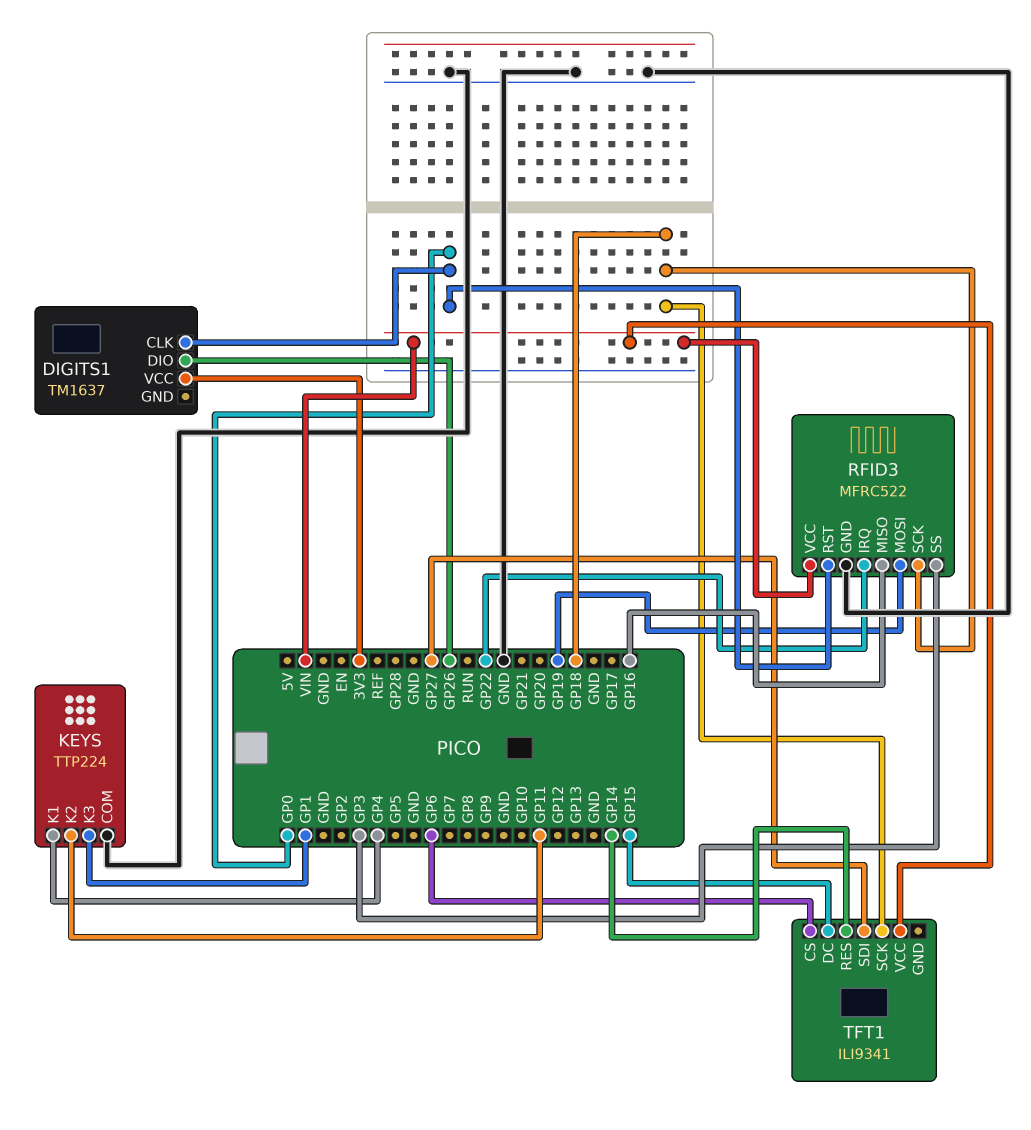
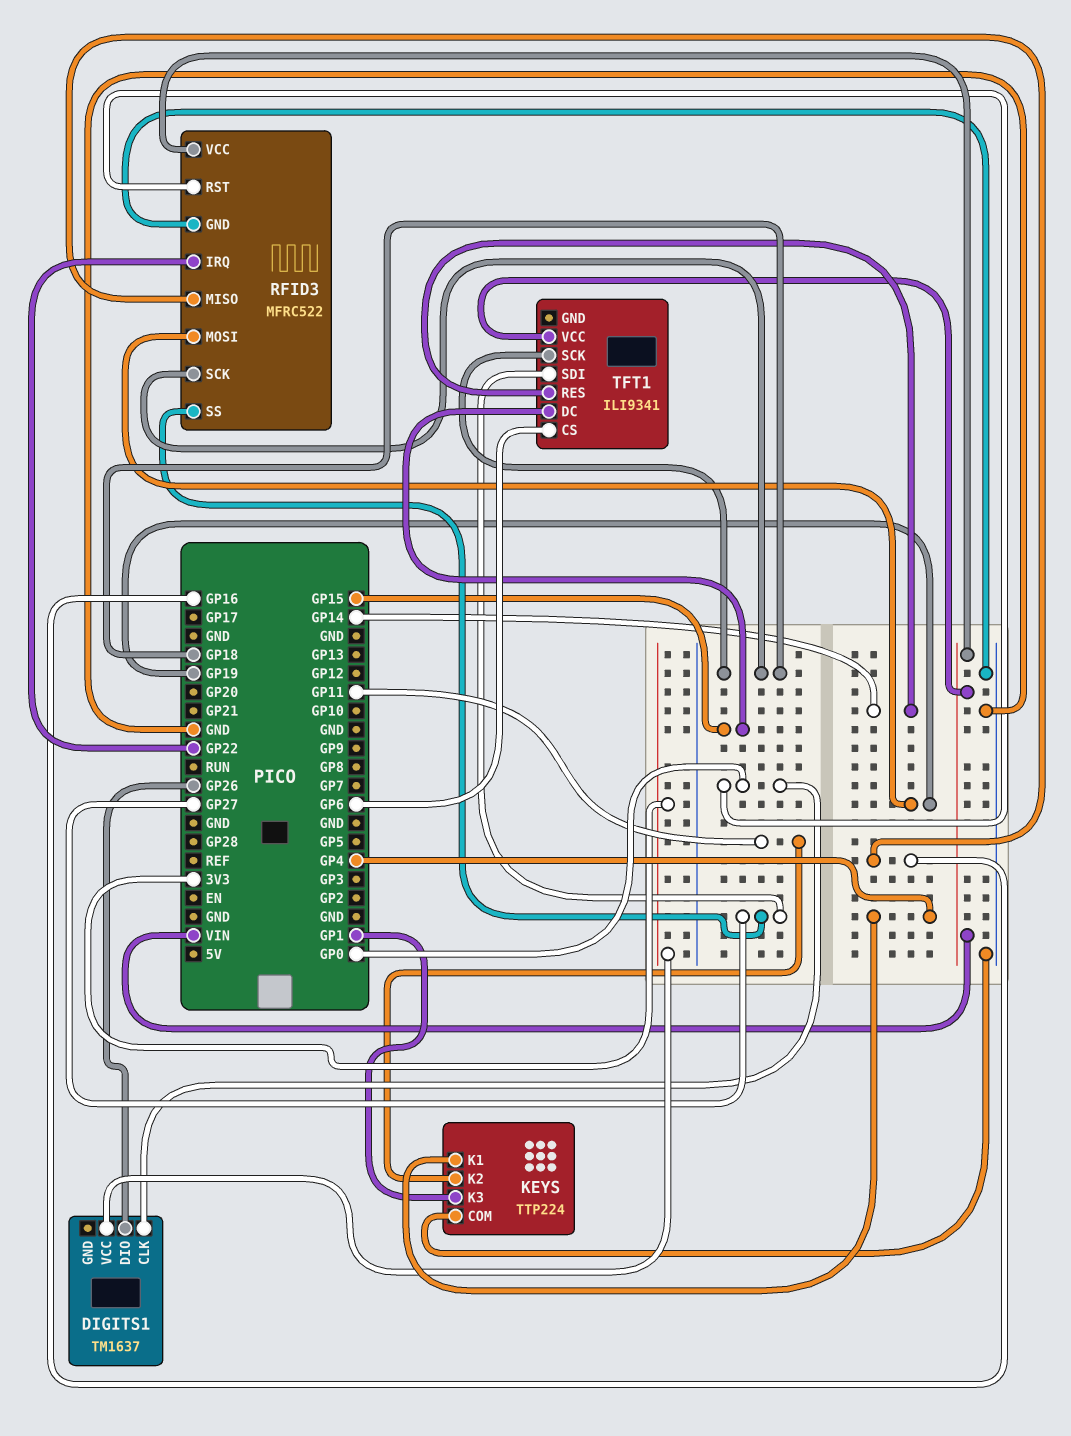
RFID3 pin SS: GP3 -> GP27

